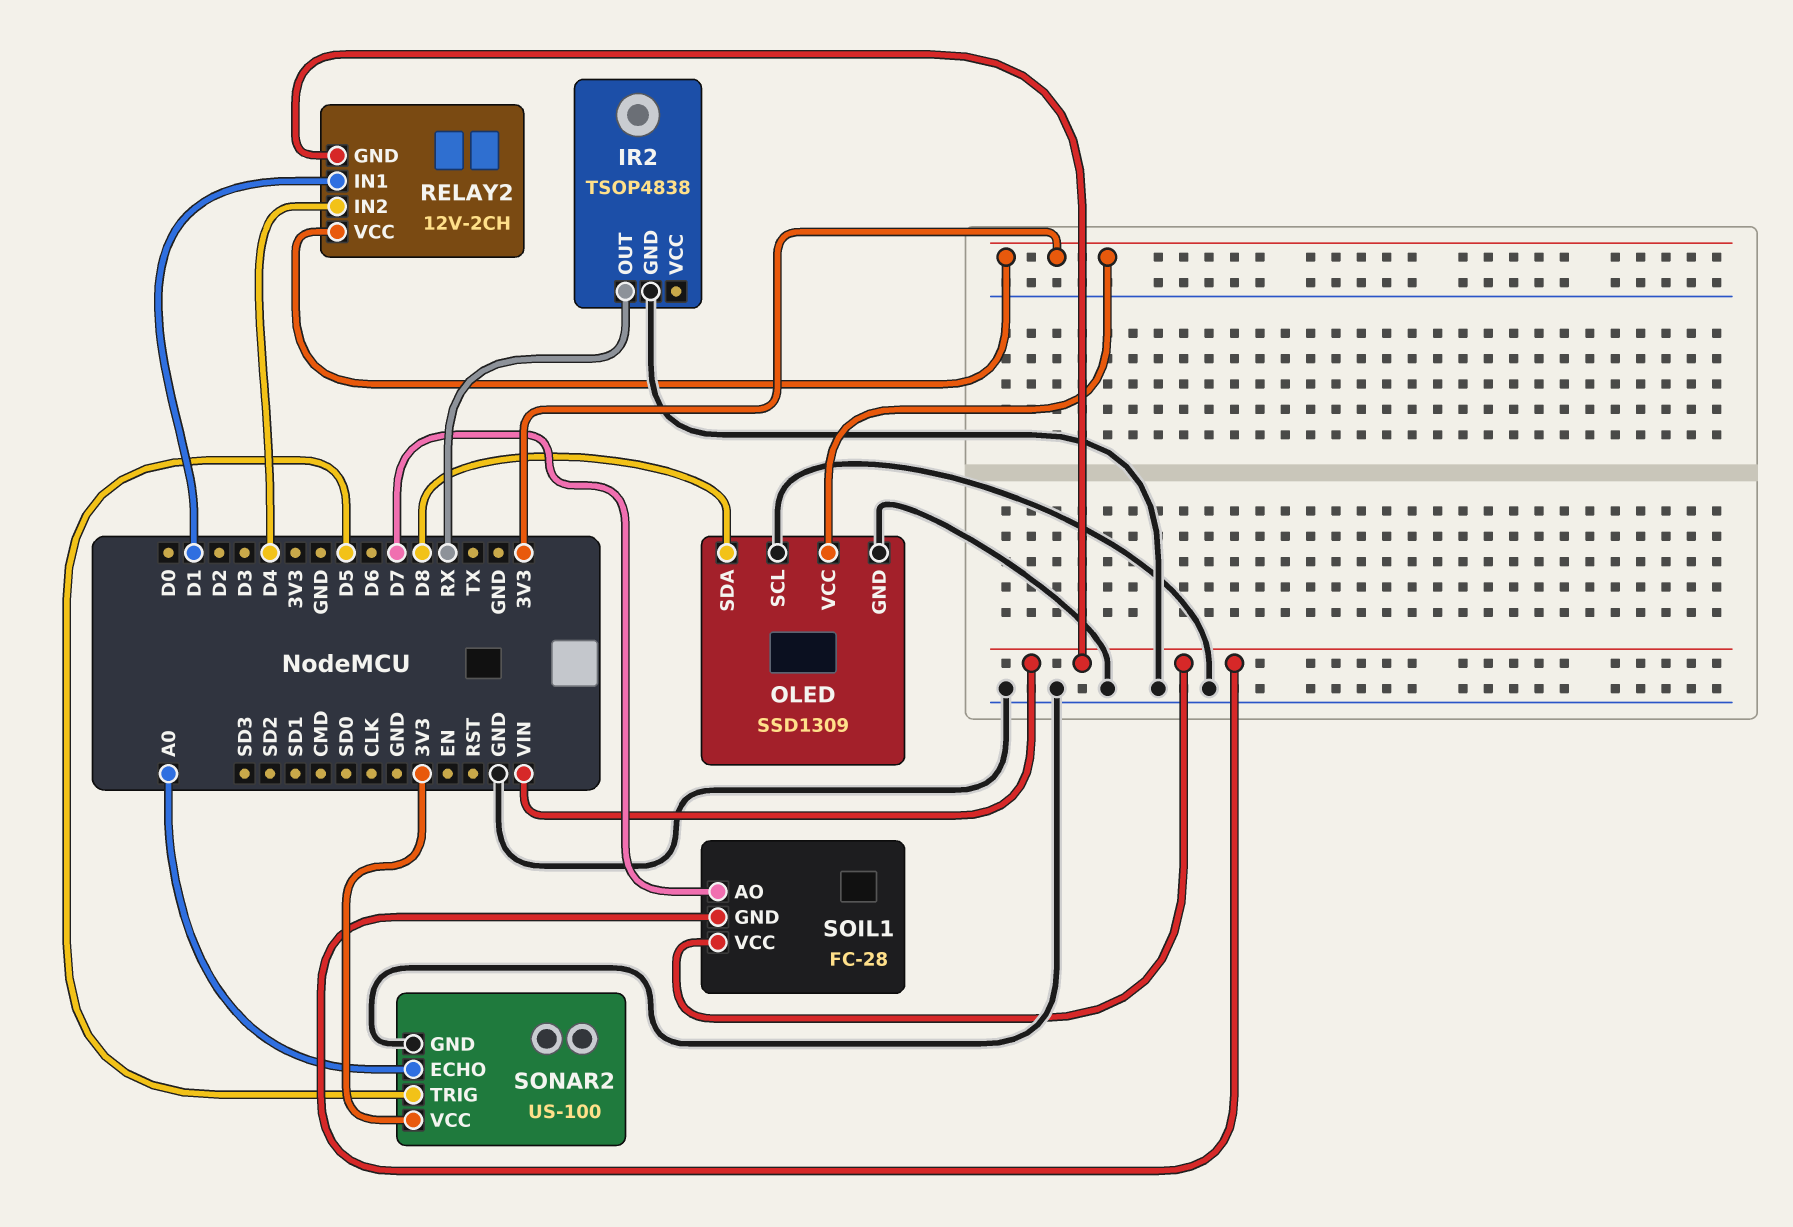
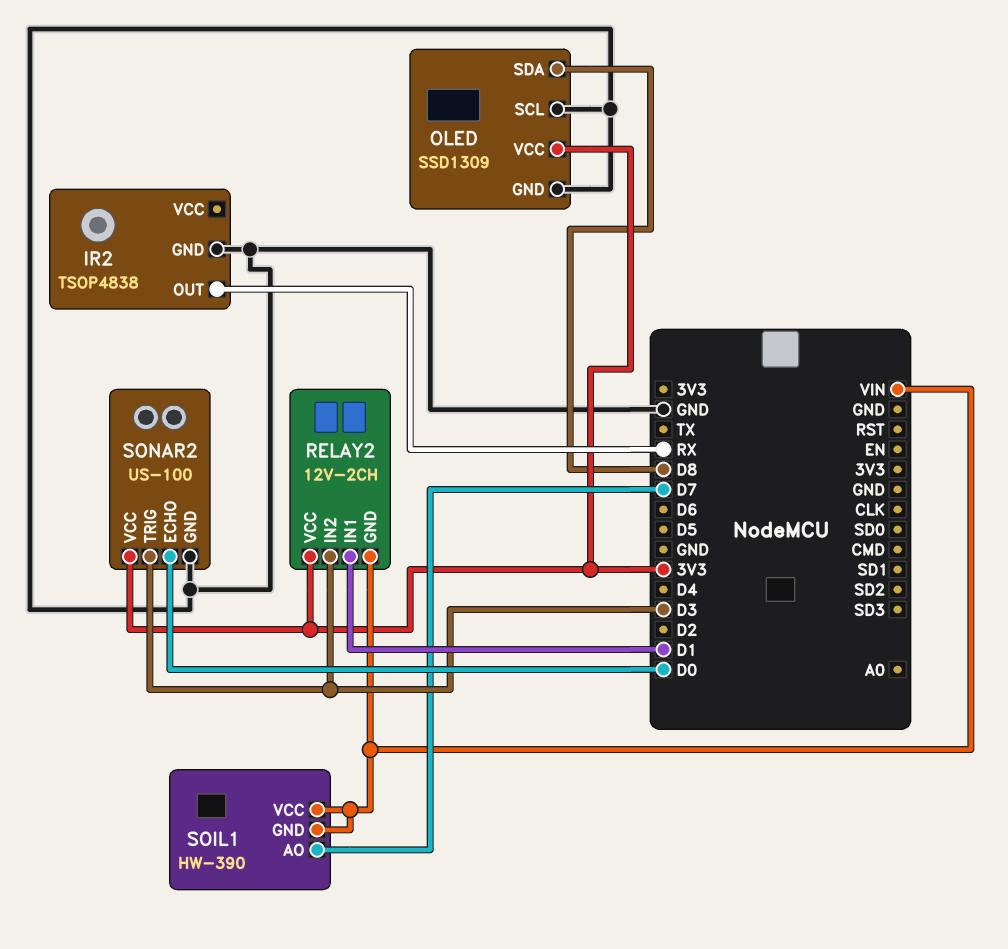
RELAY2 pin IN2: D4 -> D3
SOIL1: FC-28 -> HW-390
SONAR2 pin ECHO: A0 -> D0
SONAR2 pin TRIG: D5 -> D3

